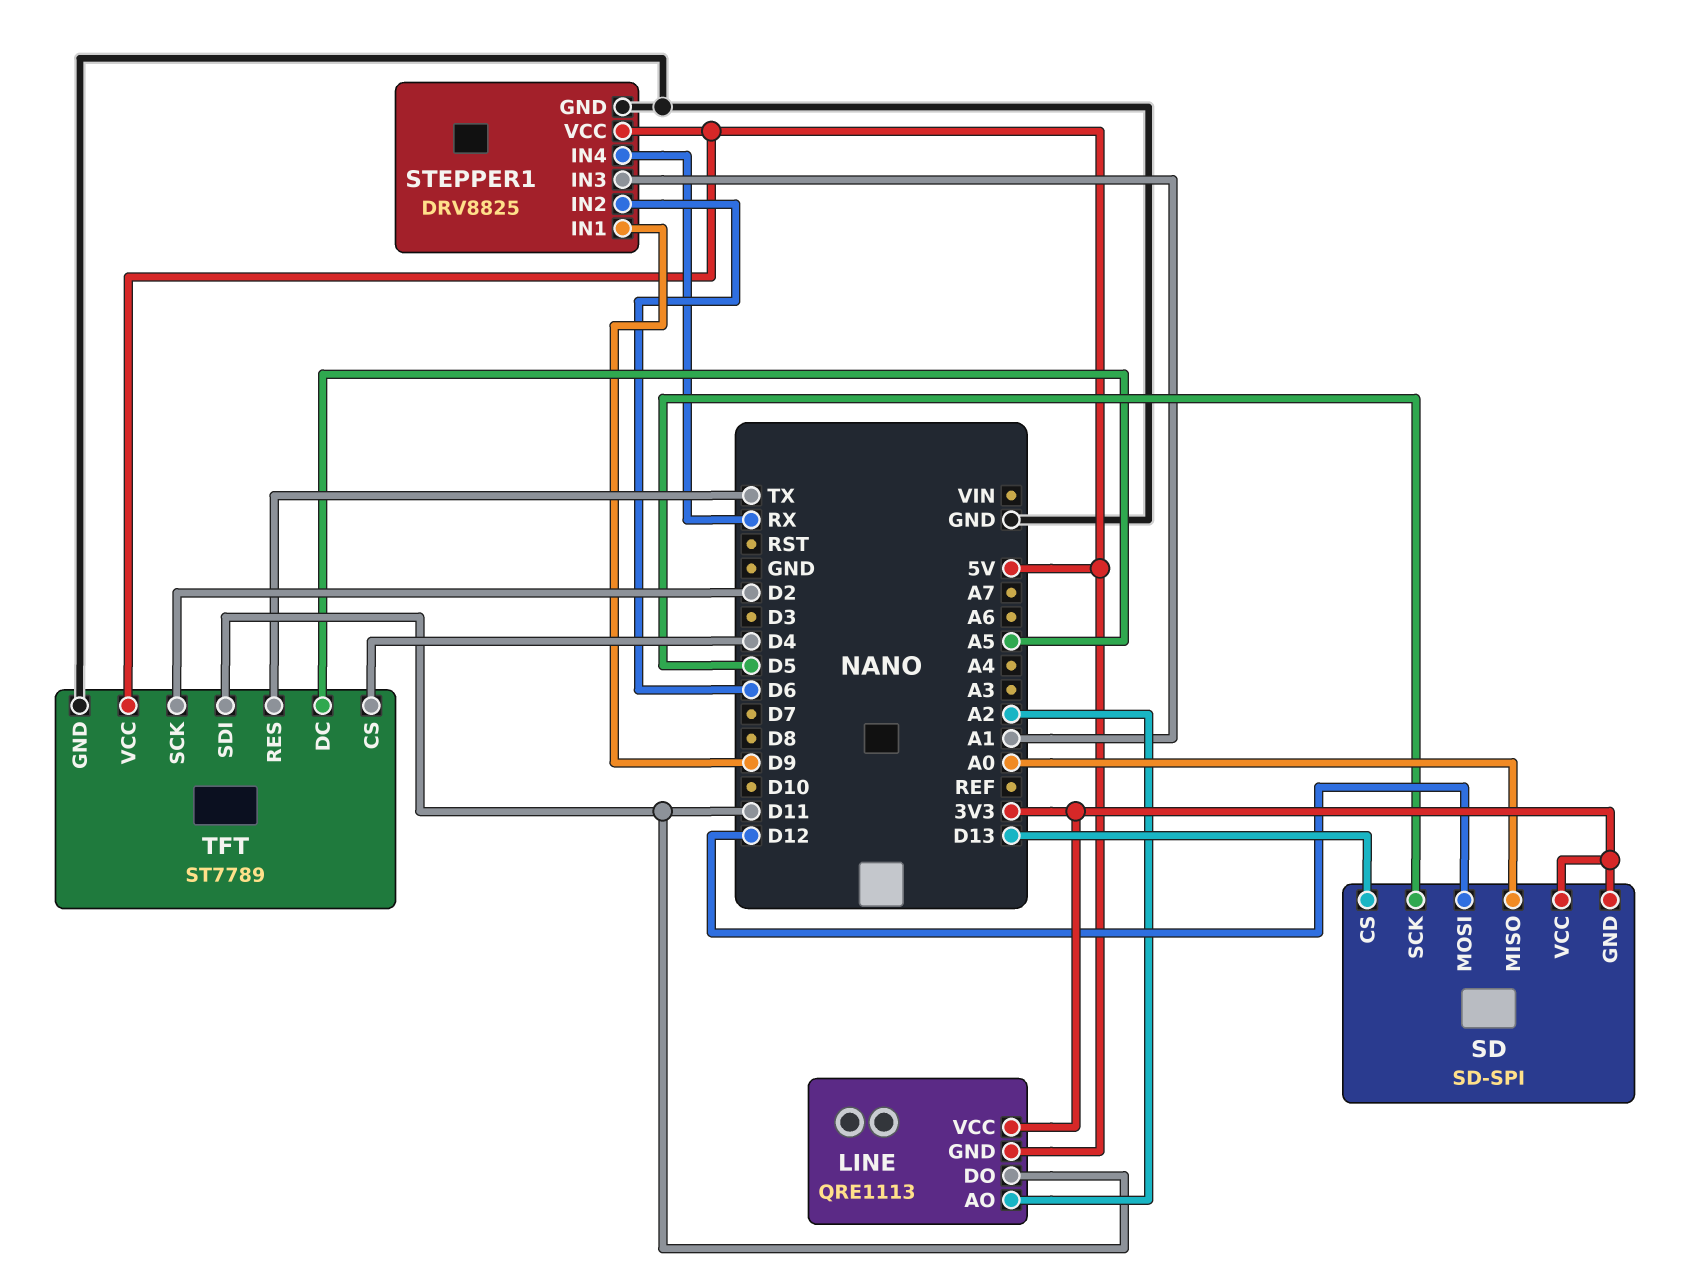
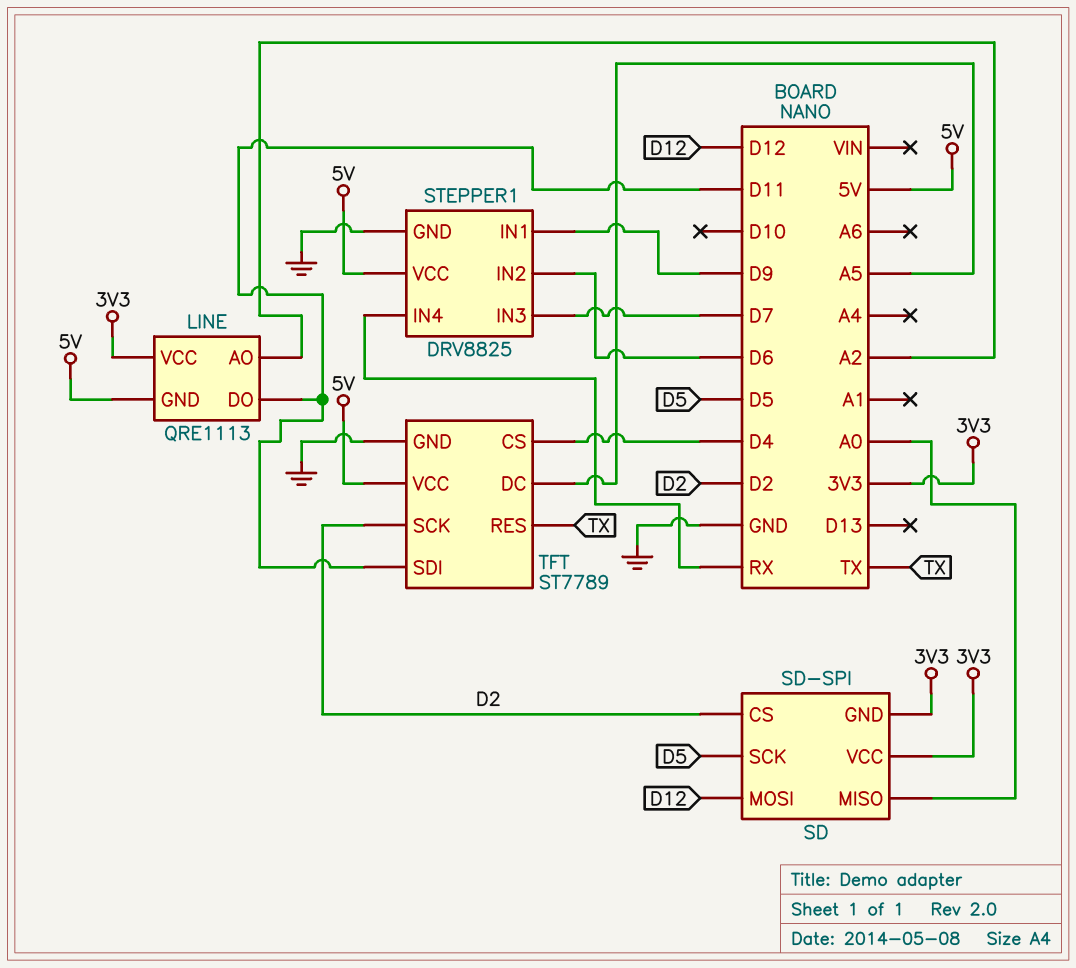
SD pin CS: D13 -> D2
STEPPER1 pin IN3: A1 -> D7

